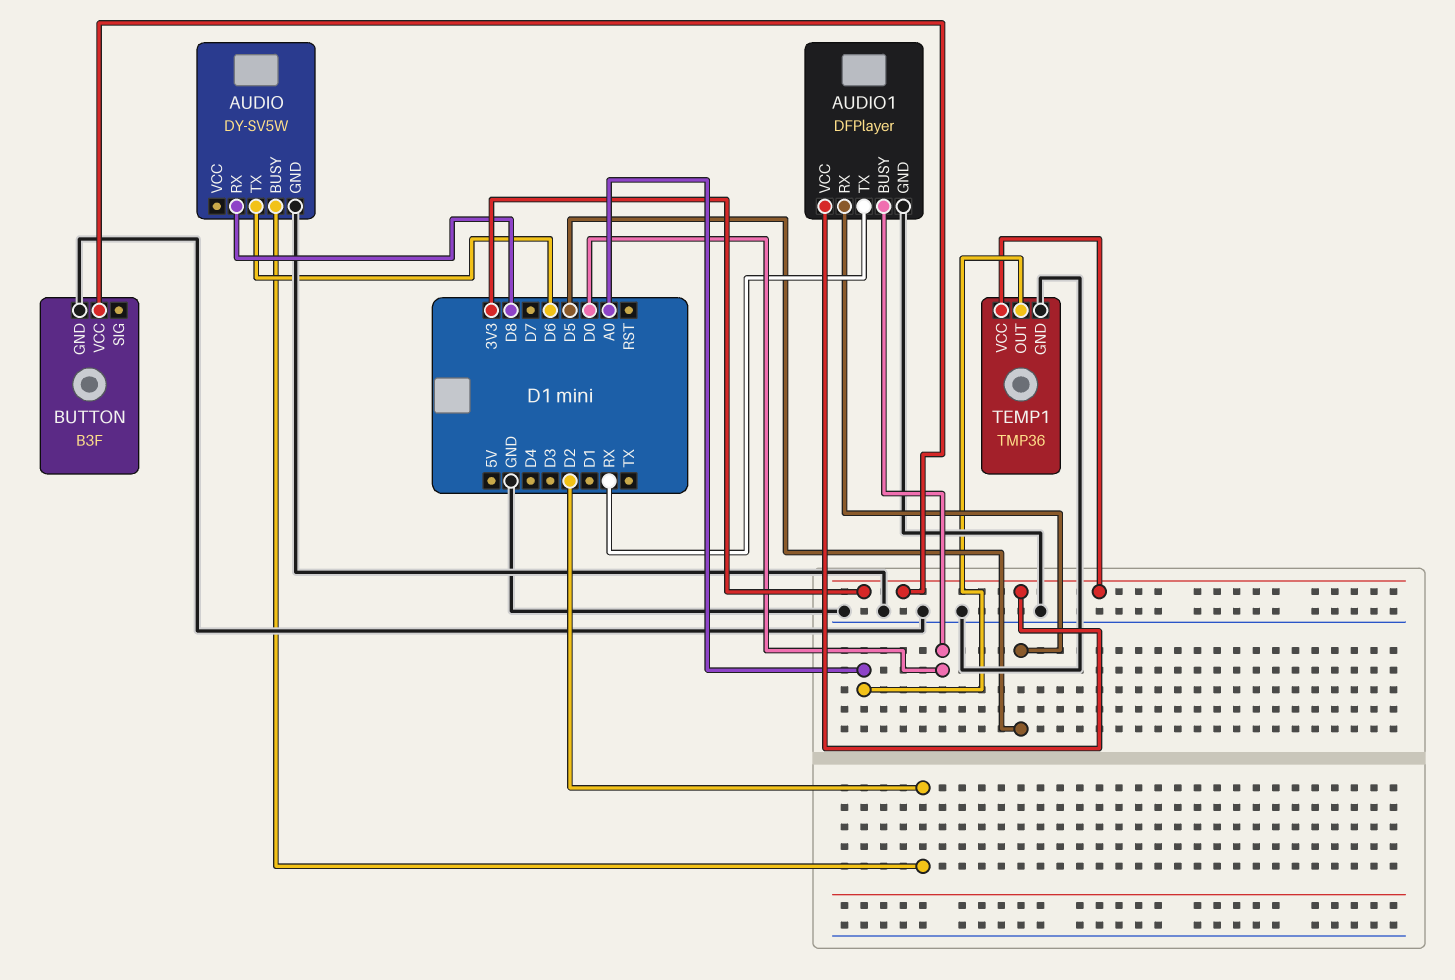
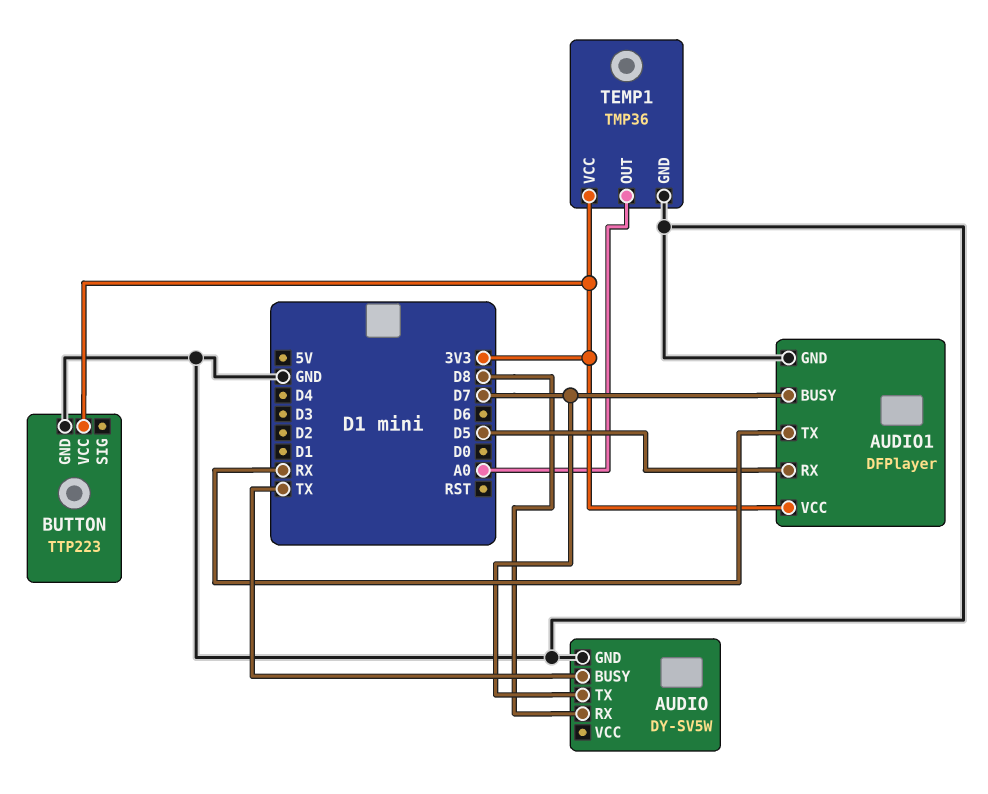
AUDIO pin BUSY: D2 -> TX
AUDIO pin TX: D6 -> D7
AUDIO1 pin BUSY: D0 -> D7
BUTTON: B3F -> TTP223

